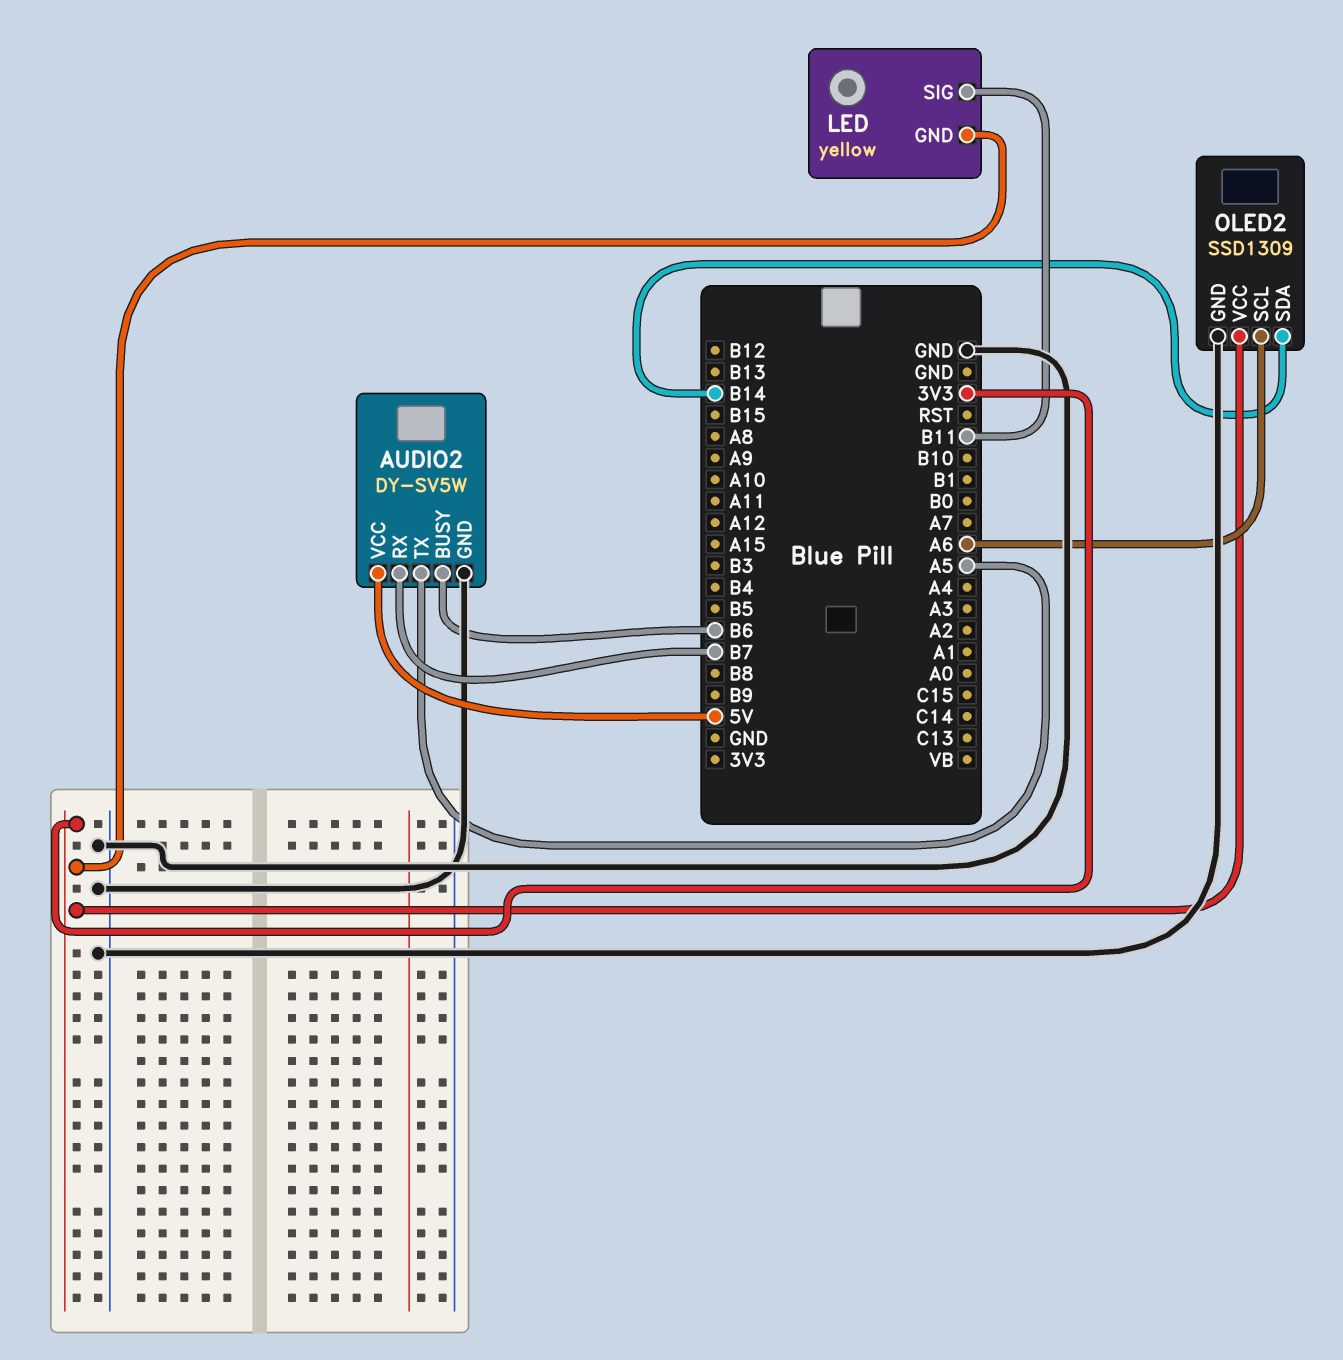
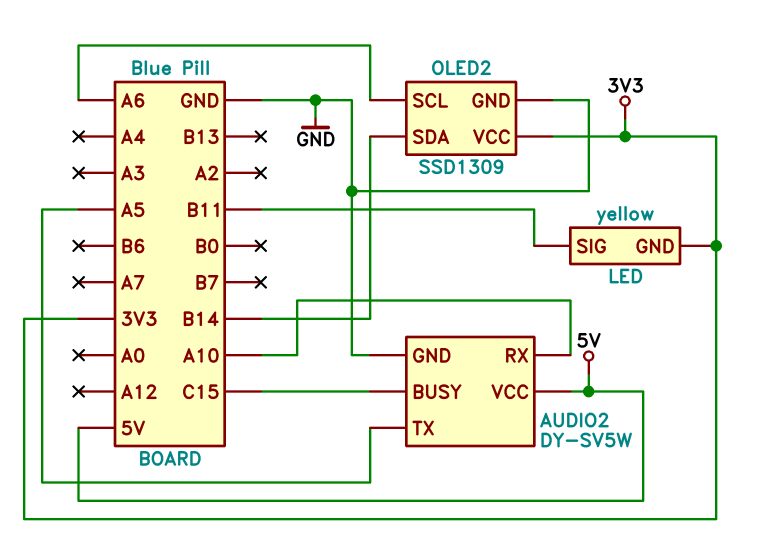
AUDIO2 pin BUSY: B6 -> C15
AUDIO2 pin RX: B7 -> A10

